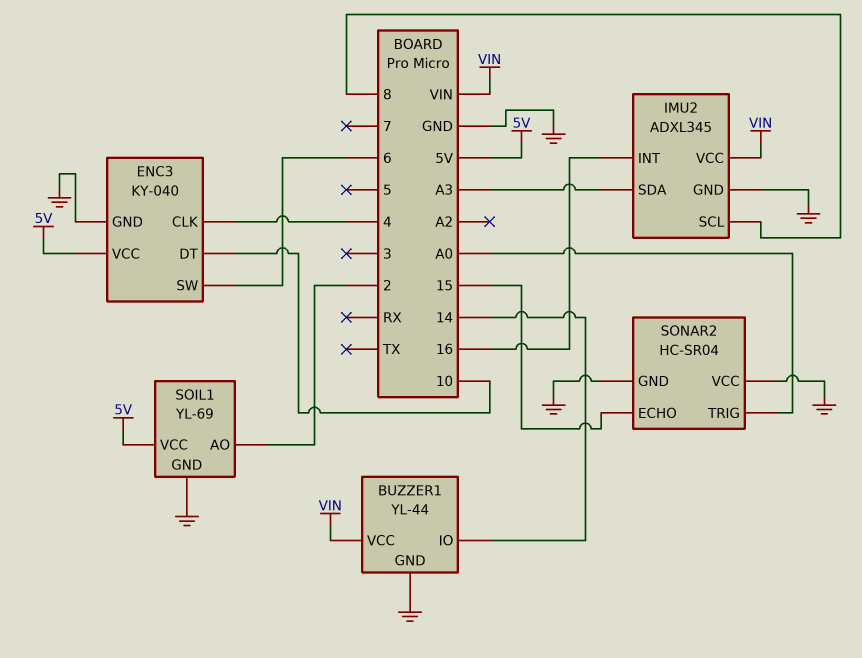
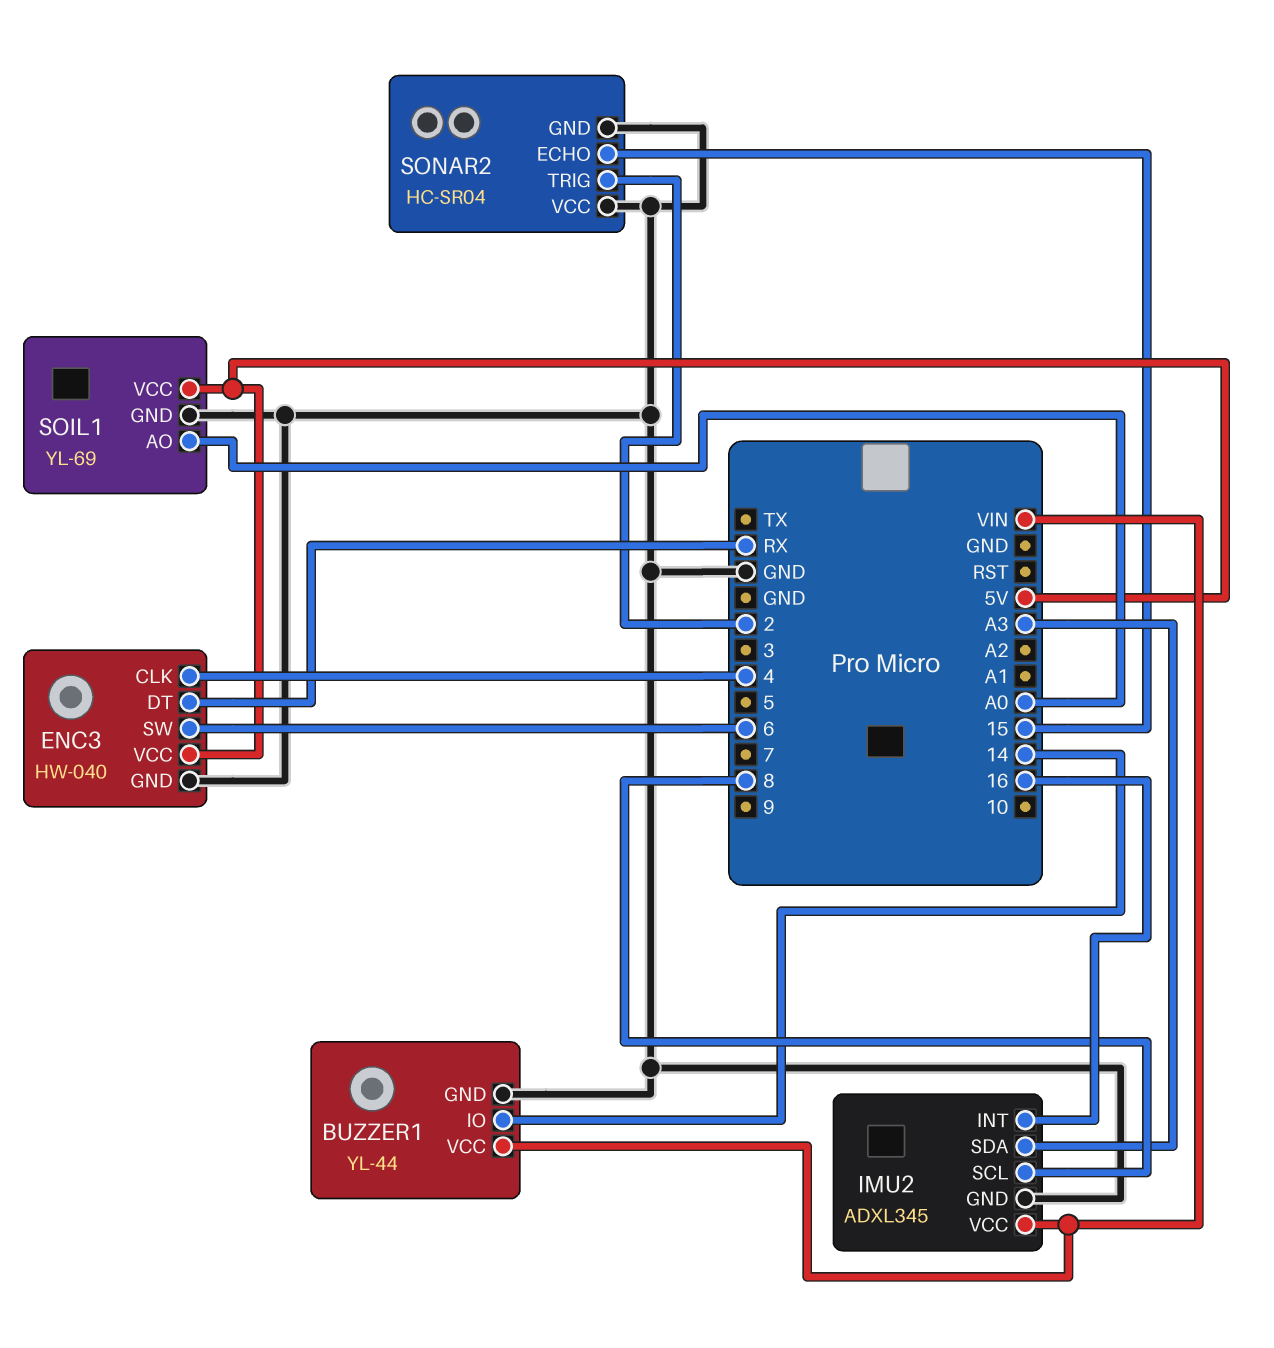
ENC3: KY-040 -> HW-040
ENC3 pin DT: 10 -> RX
SOIL1 pin AO: 2 -> A0
SONAR2 pin TRIG: A0 -> 2

